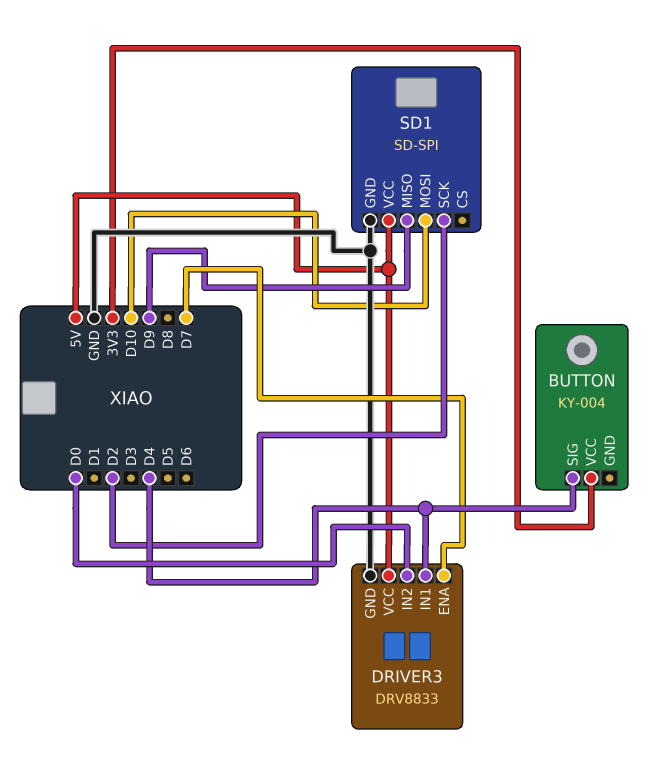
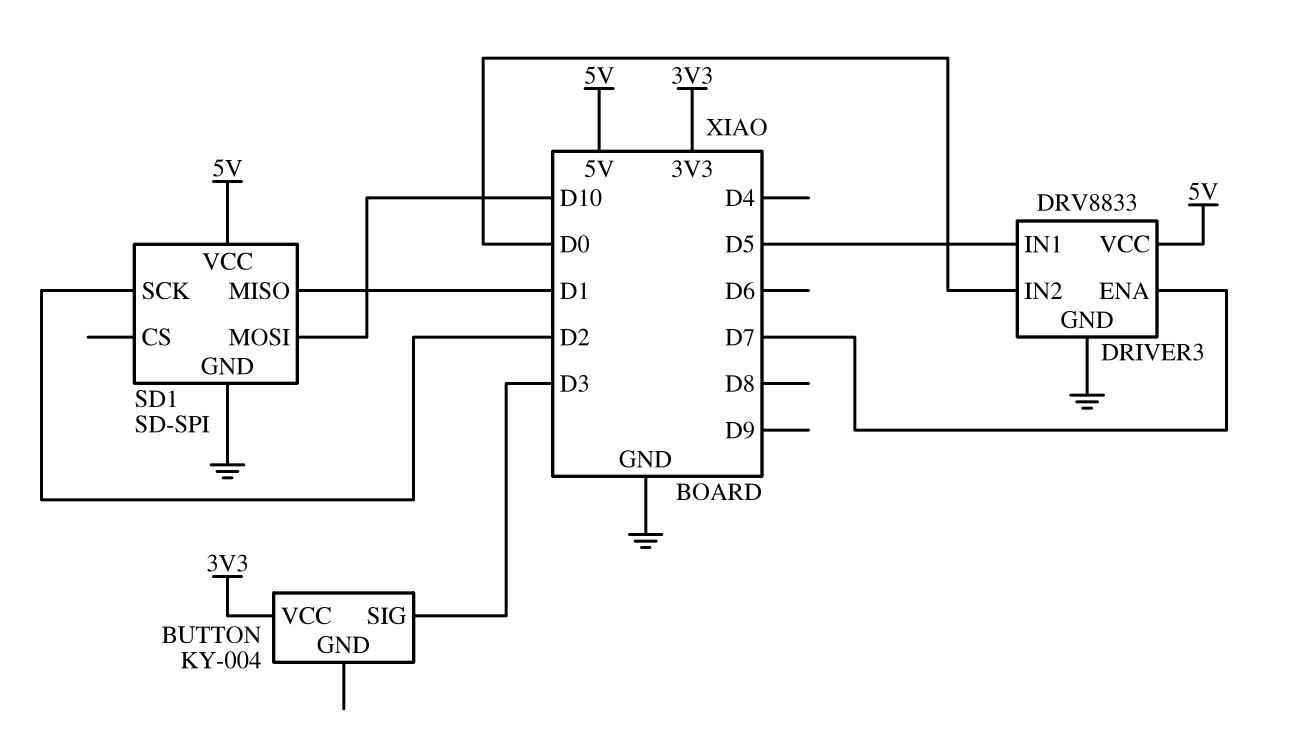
BUTTON pin SIG: D4 -> D3
DRIVER3 pin IN1: D4 -> D5
SD1 pin MISO: D9 -> D1

